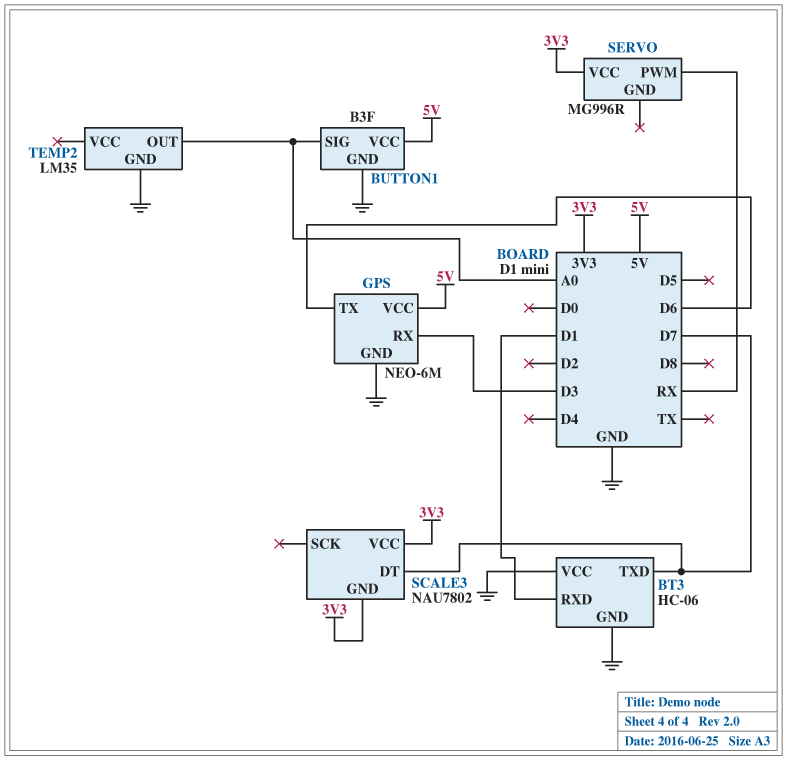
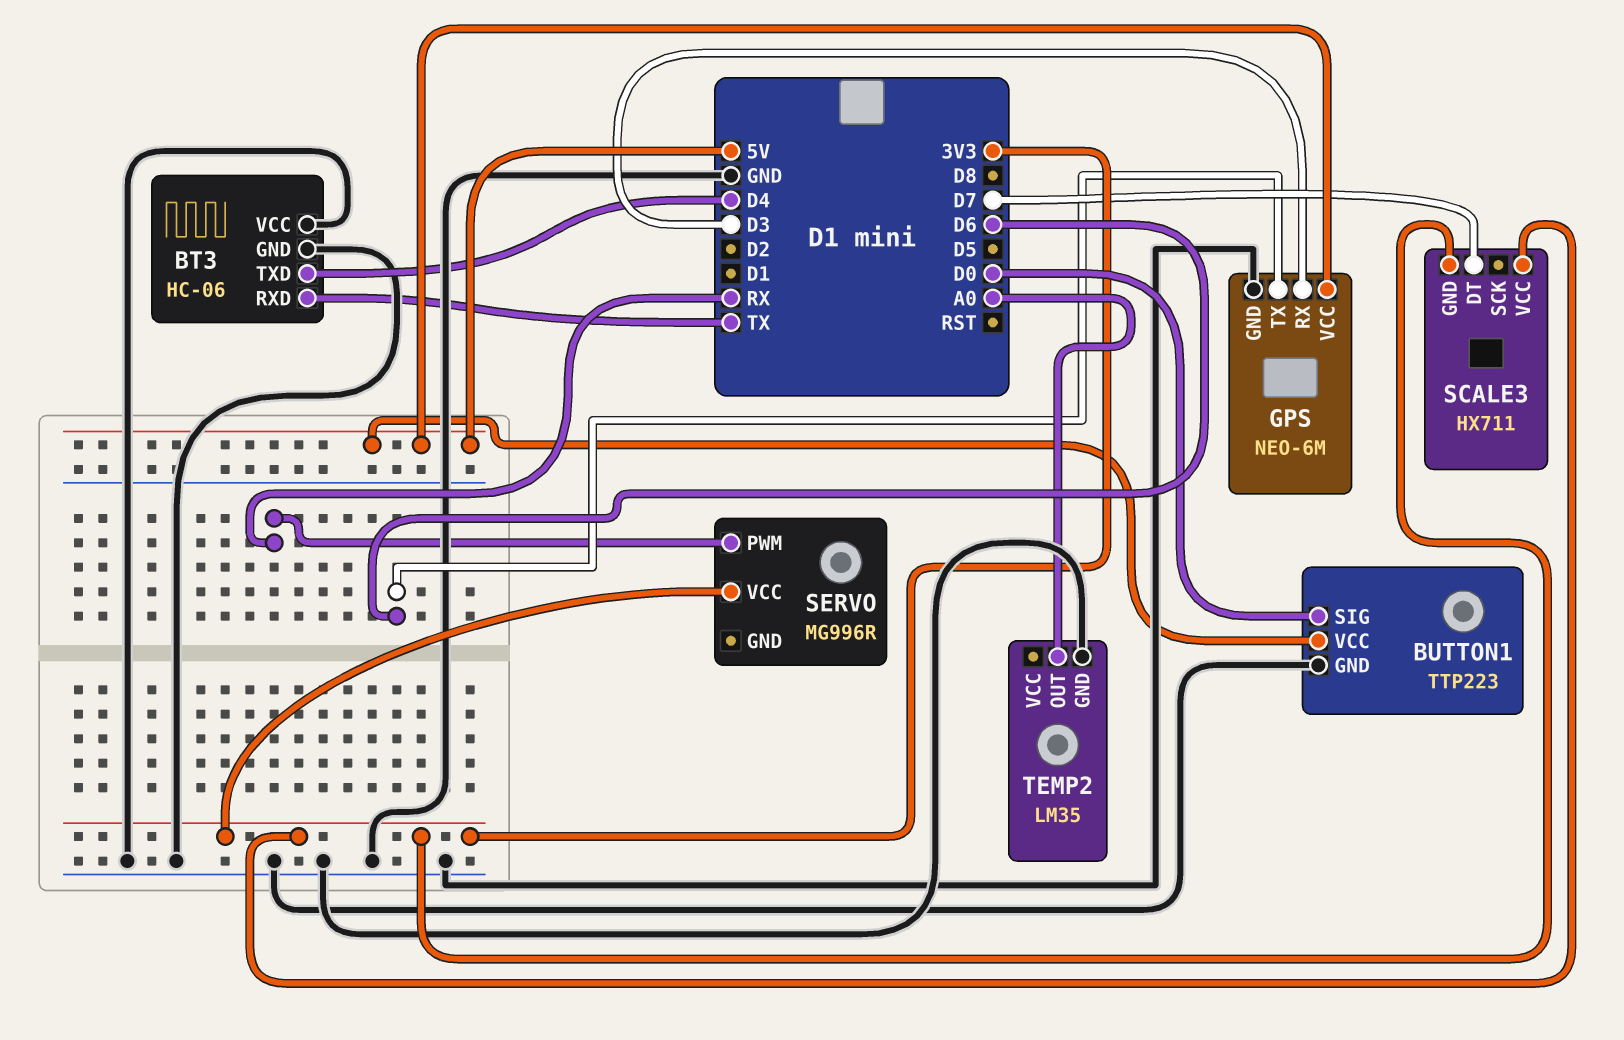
BT3 pin RXD: D1 -> TX
BT3 pin TXD: D7 -> D4
BUTTON1: B3F -> TTP223
BUTTON1 pin SIG: A0 -> D0
SCALE3: NAU7802 -> HX711

